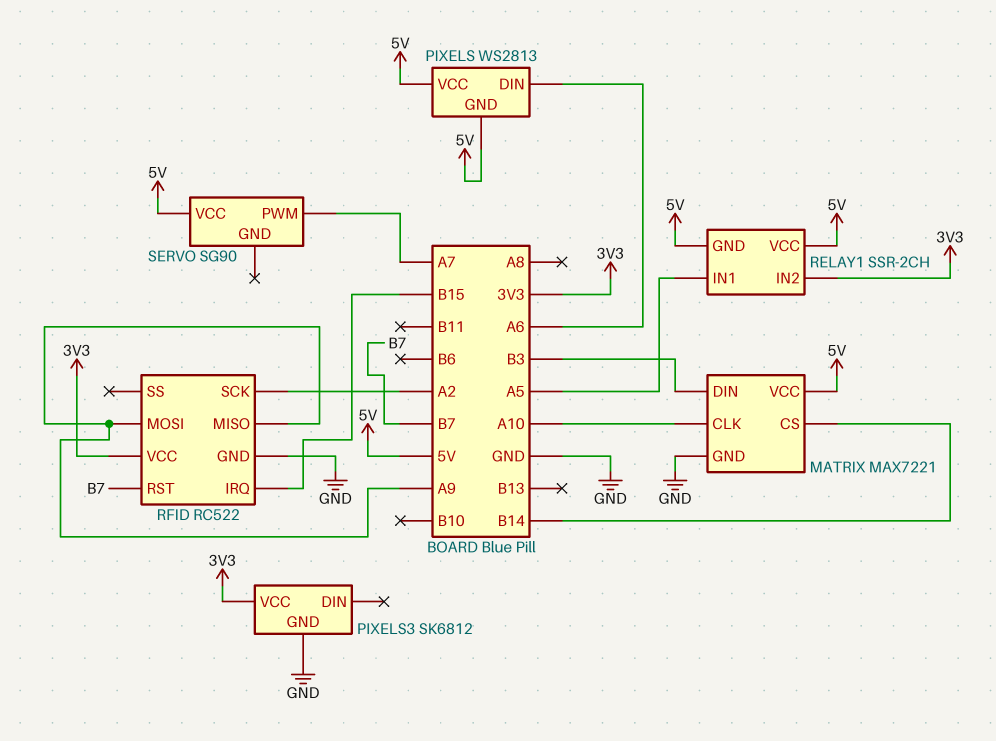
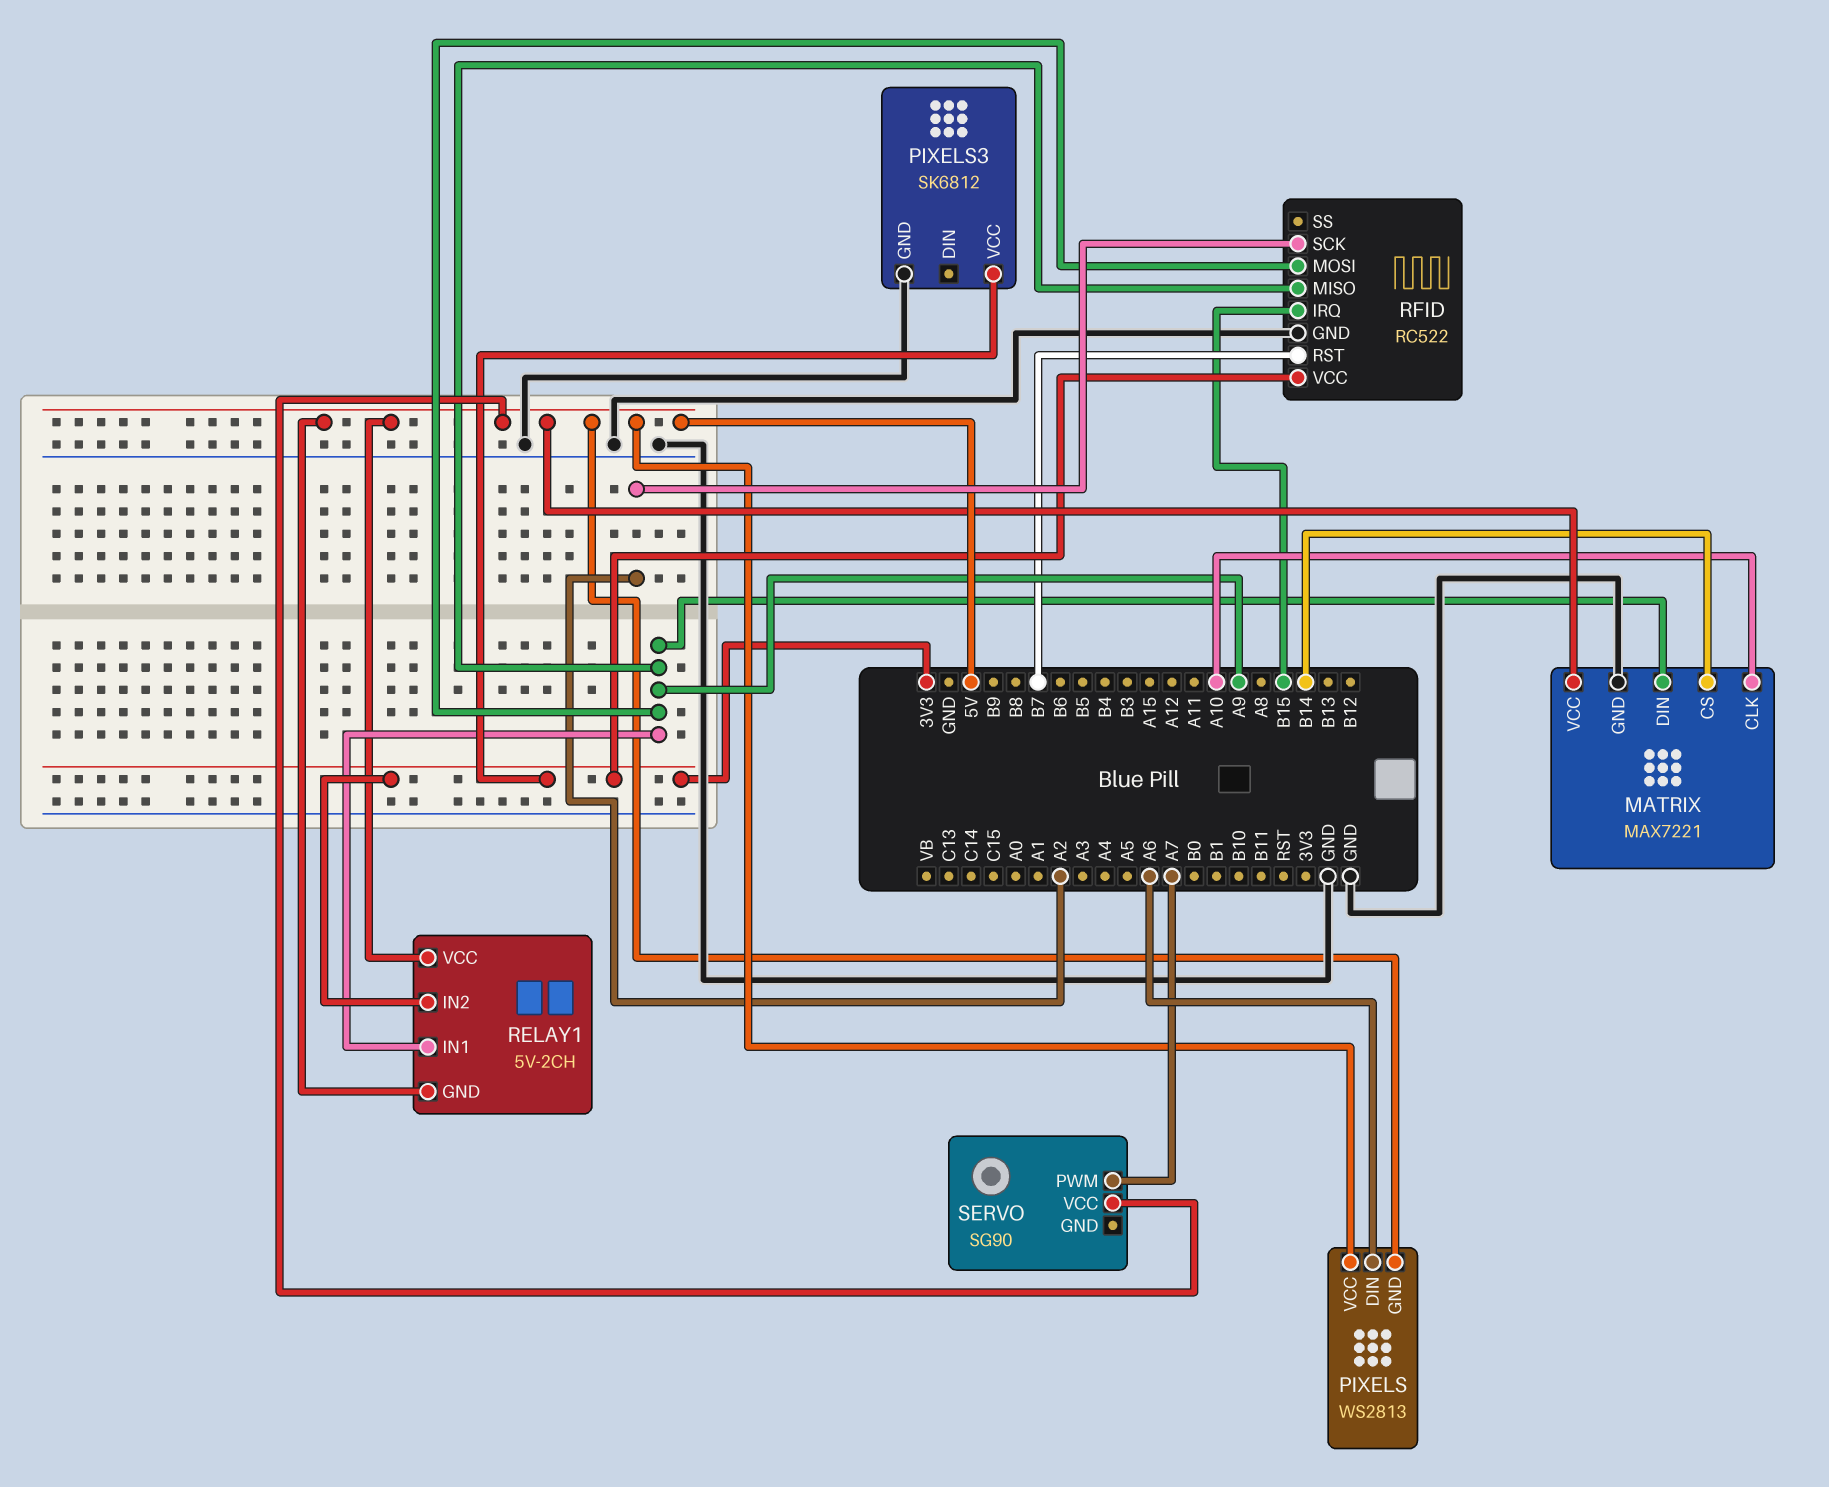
MATRIX pin DIN: B3 -> A9
RELAY1: SSR-2CH -> 5V-2CH
RELAY1 pin IN1: A5 -> A9

